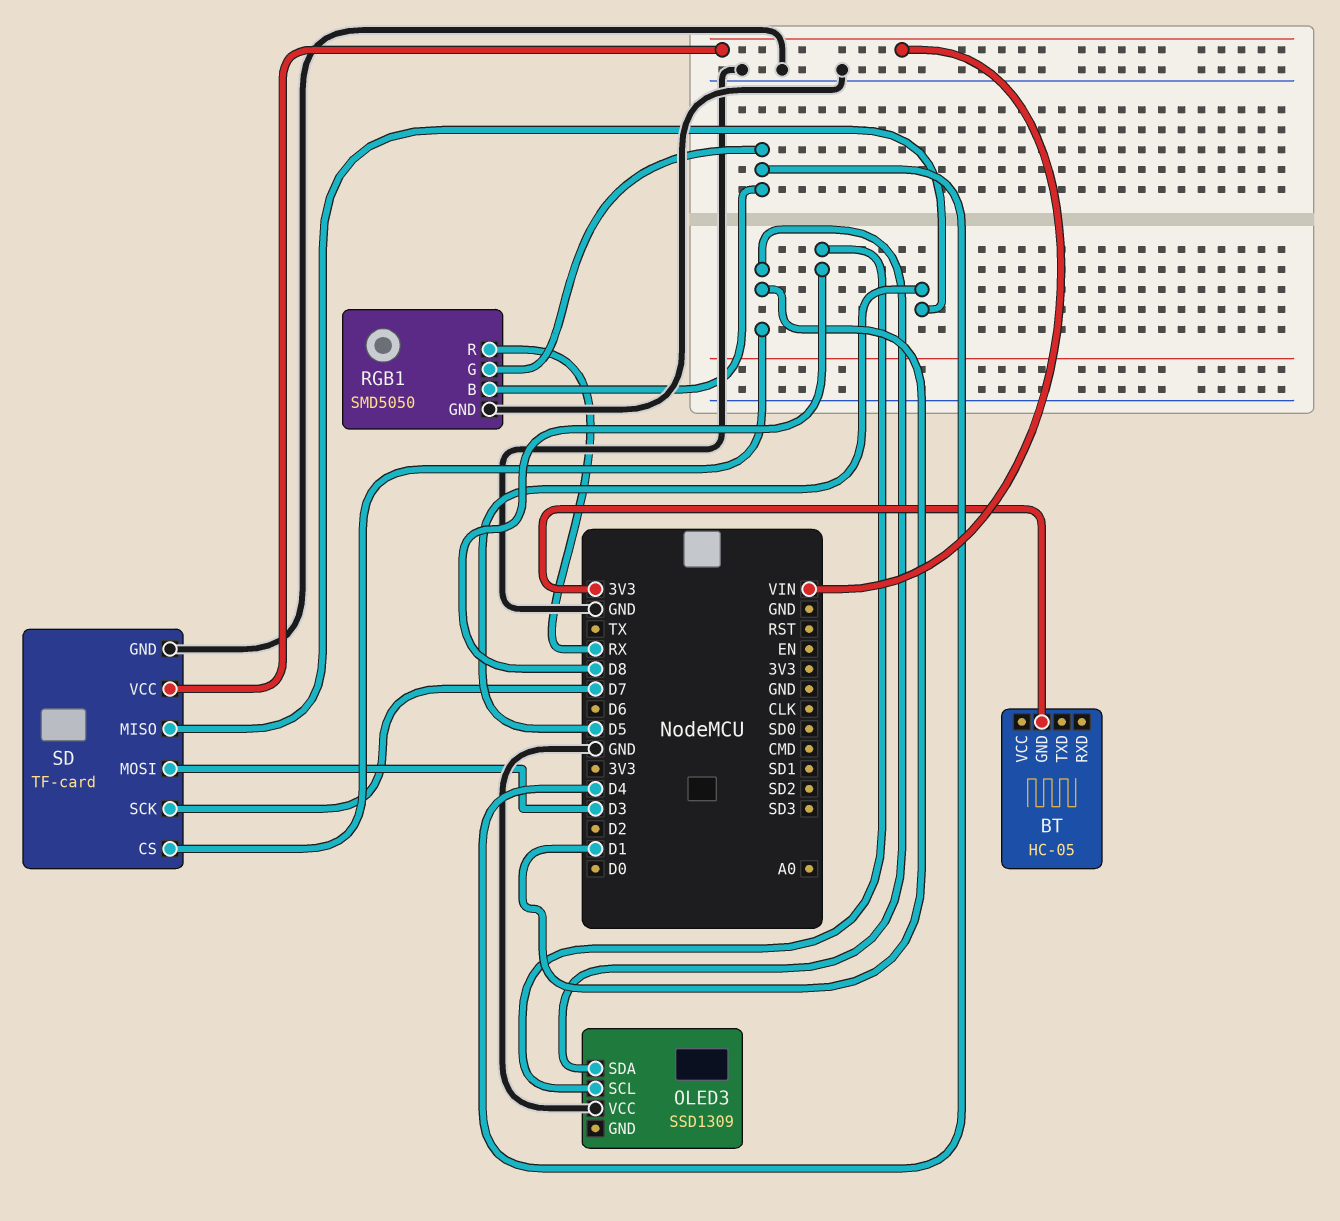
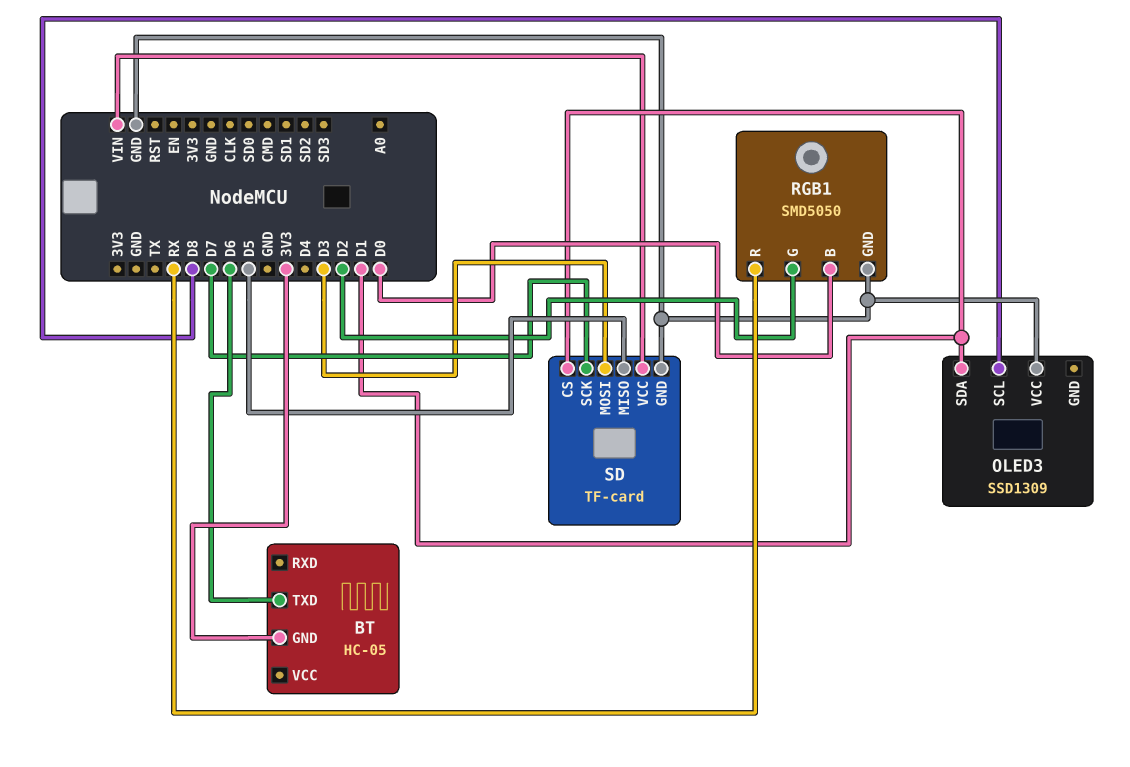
BT pin TXD: none -> D6
RGB1 pin B: D4 -> D0
RGB1 pin G: D4 -> D2

